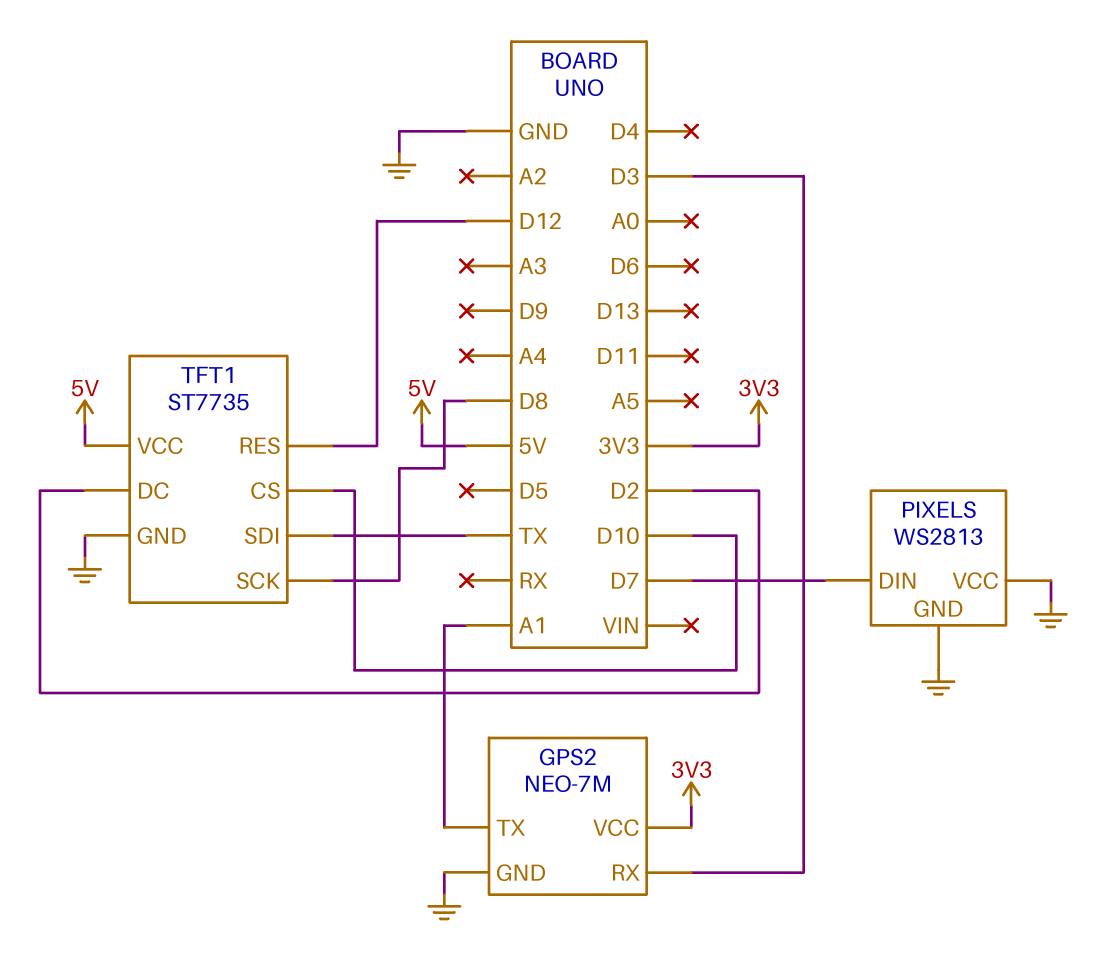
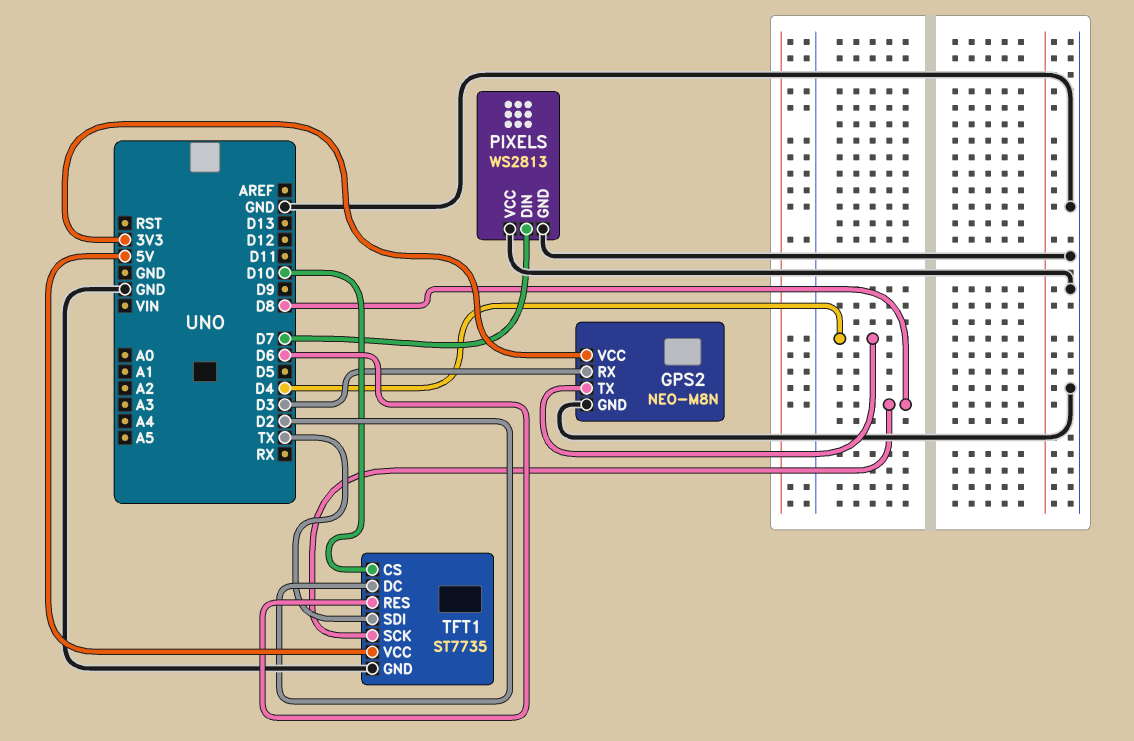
GPS2: NEO-7M -> NEO-M8N
GPS2 pin TX: A1 -> D4
TFT1 pin RES: D12 -> D6

